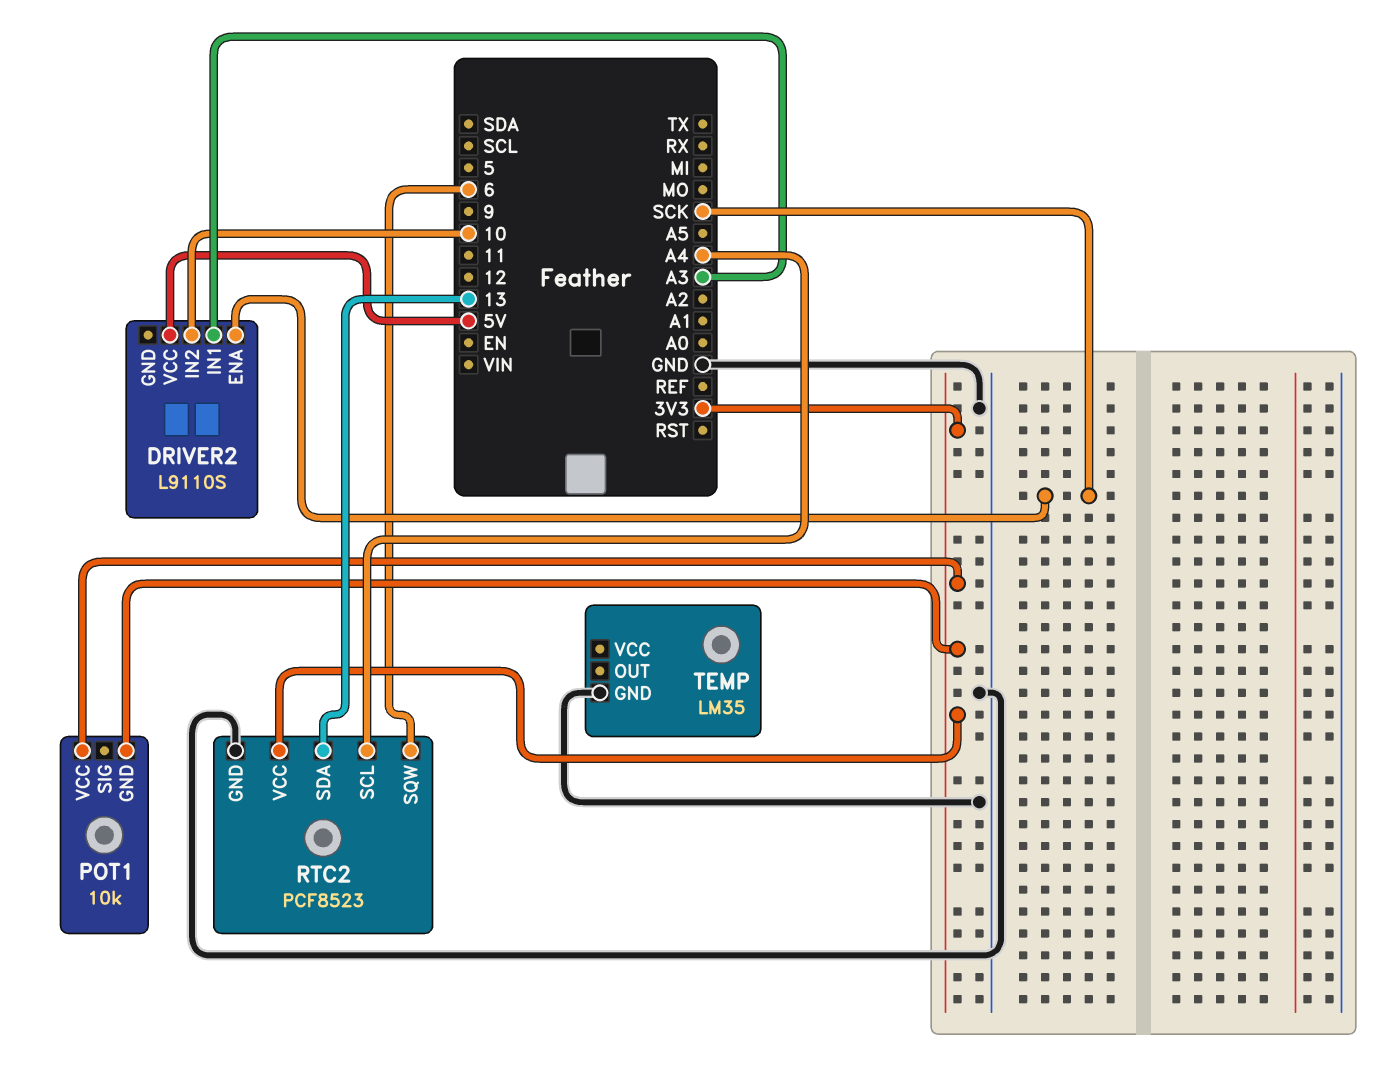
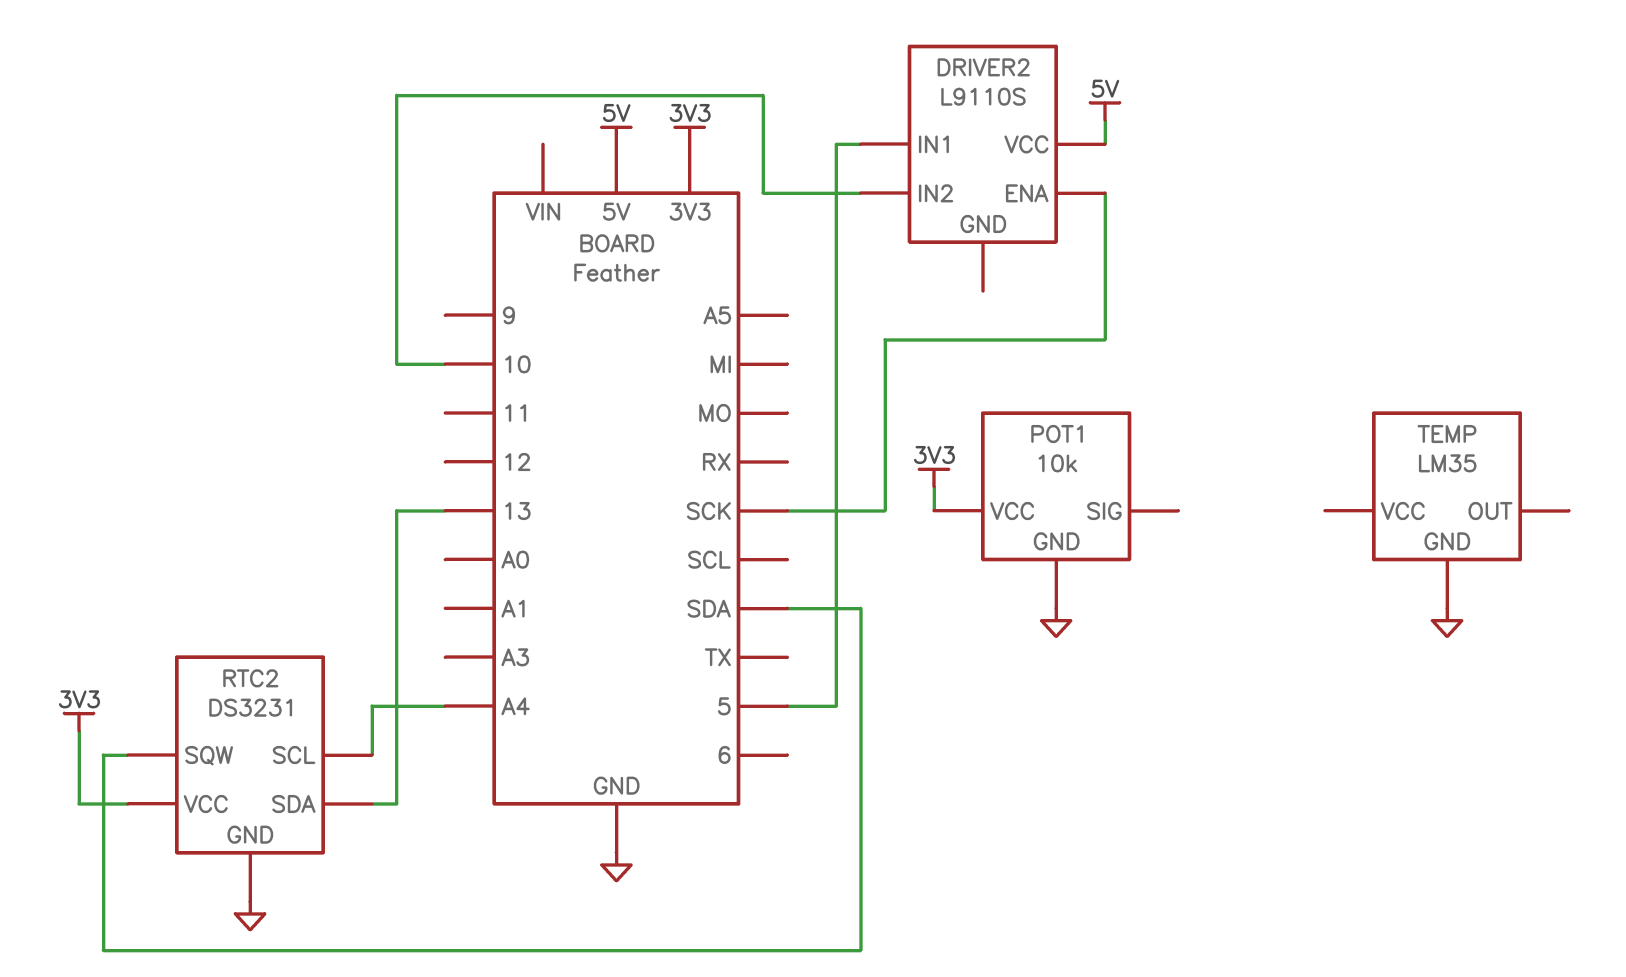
DRIVER2 pin IN1: A3 -> 5
POT1 pin GND: 3V3 -> GND
RTC2: PCF8523 -> DS3231
RTC2 pin SQW: 6 -> SDA

